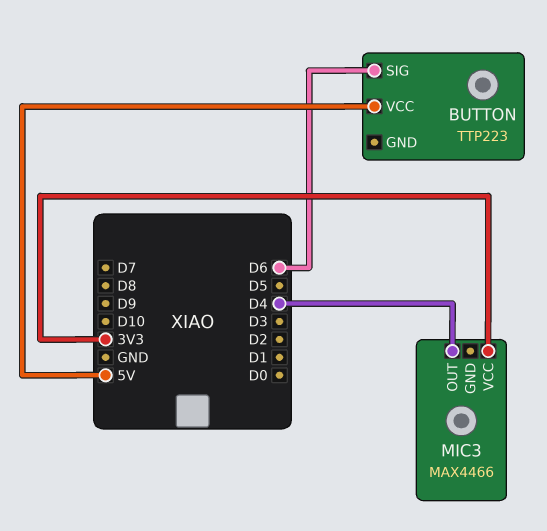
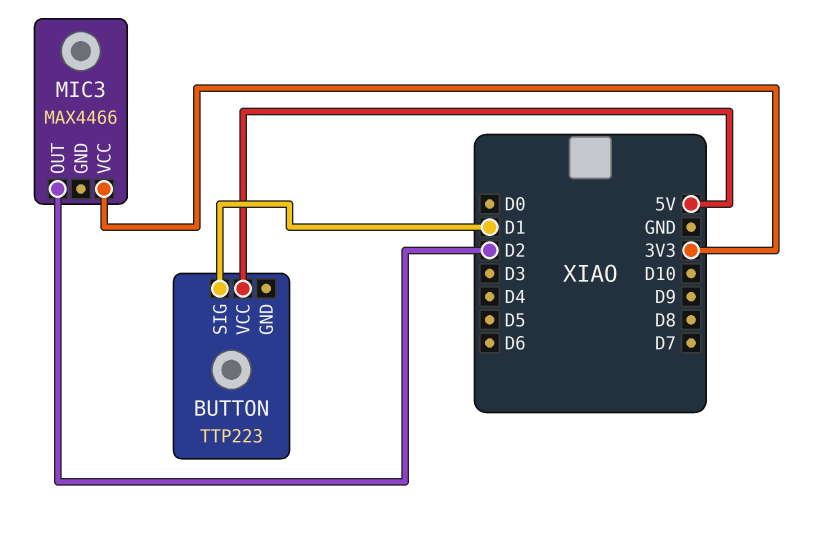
BUTTON pin SIG: D6 -> D1
MIC3 pin OUT: D4 -> D2

